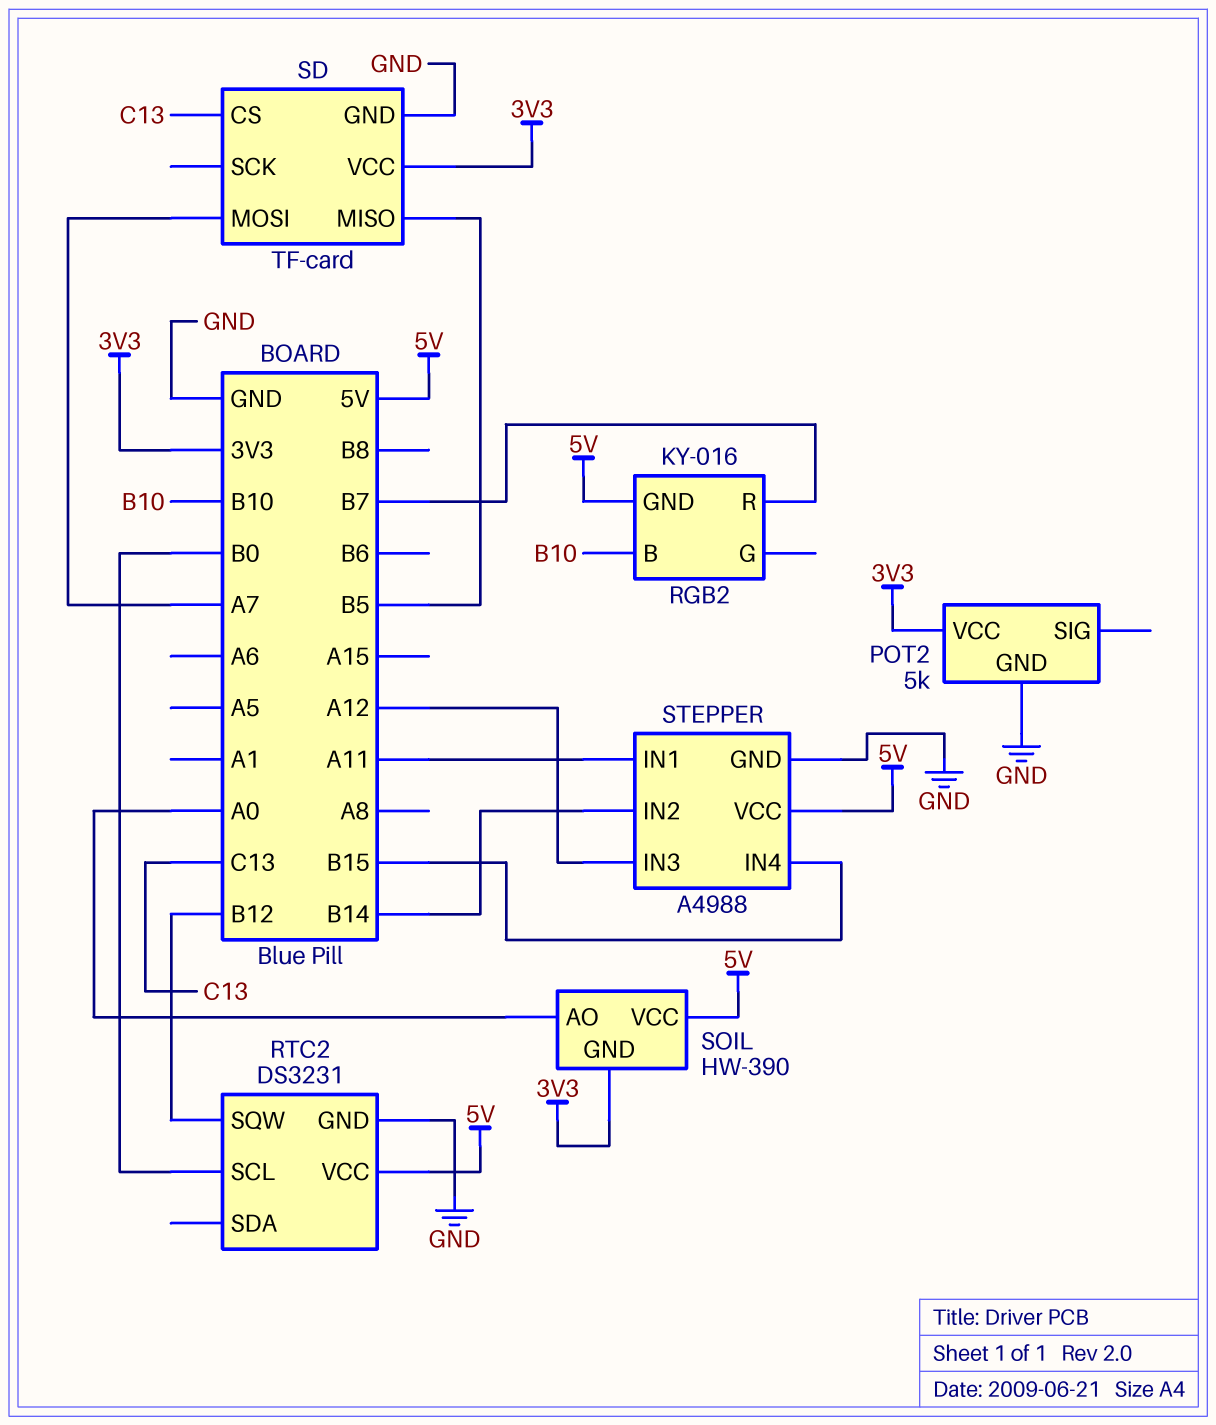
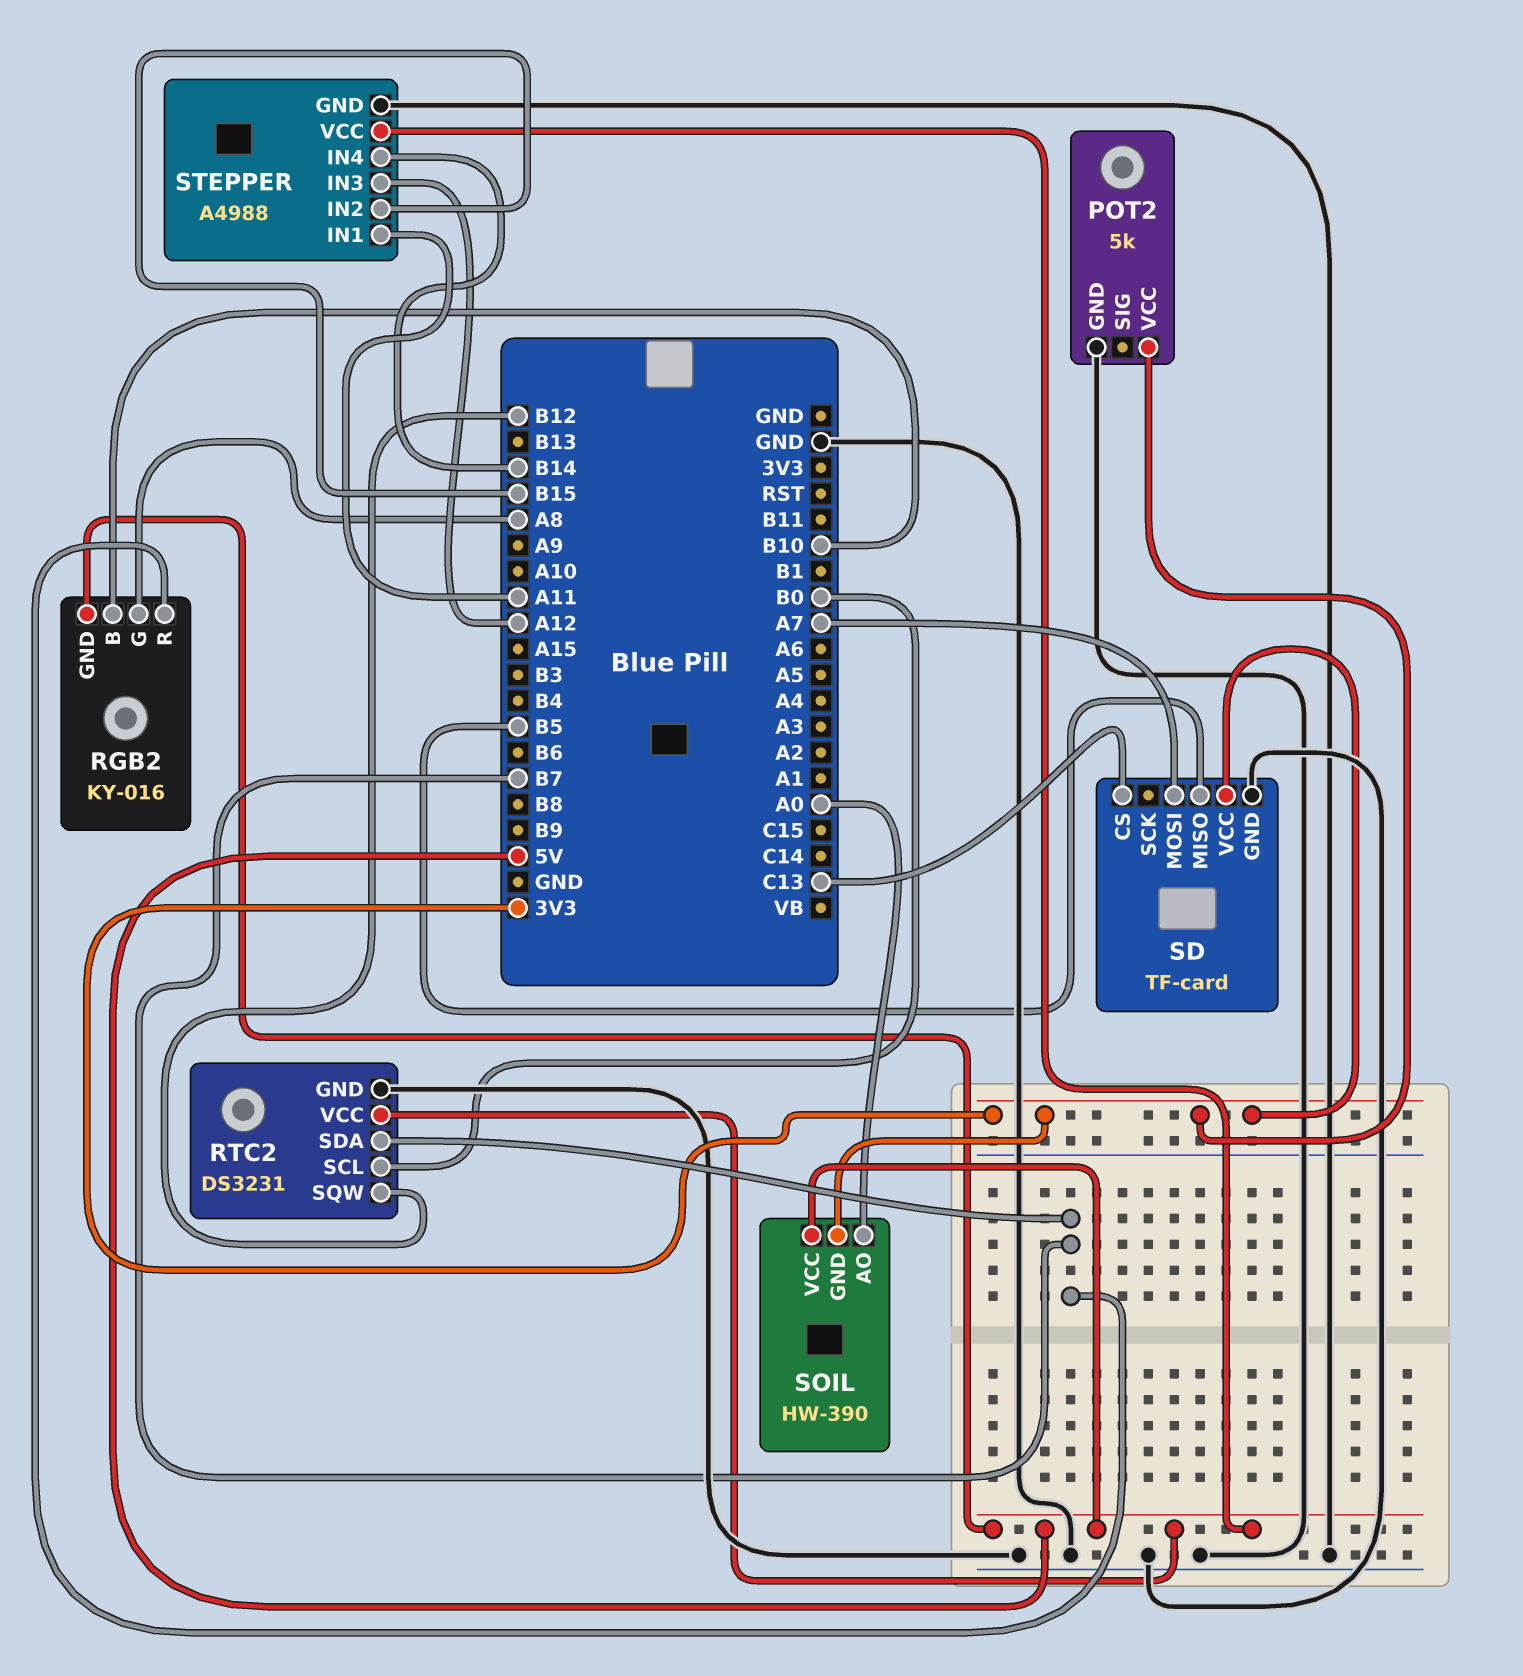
RGB2 pin G: none -> A8
RTC2 pin SDA: none -> B7
STEPPER pin IN2: B14 -> B15
STEPPER pin IN4: B15 -> B14

